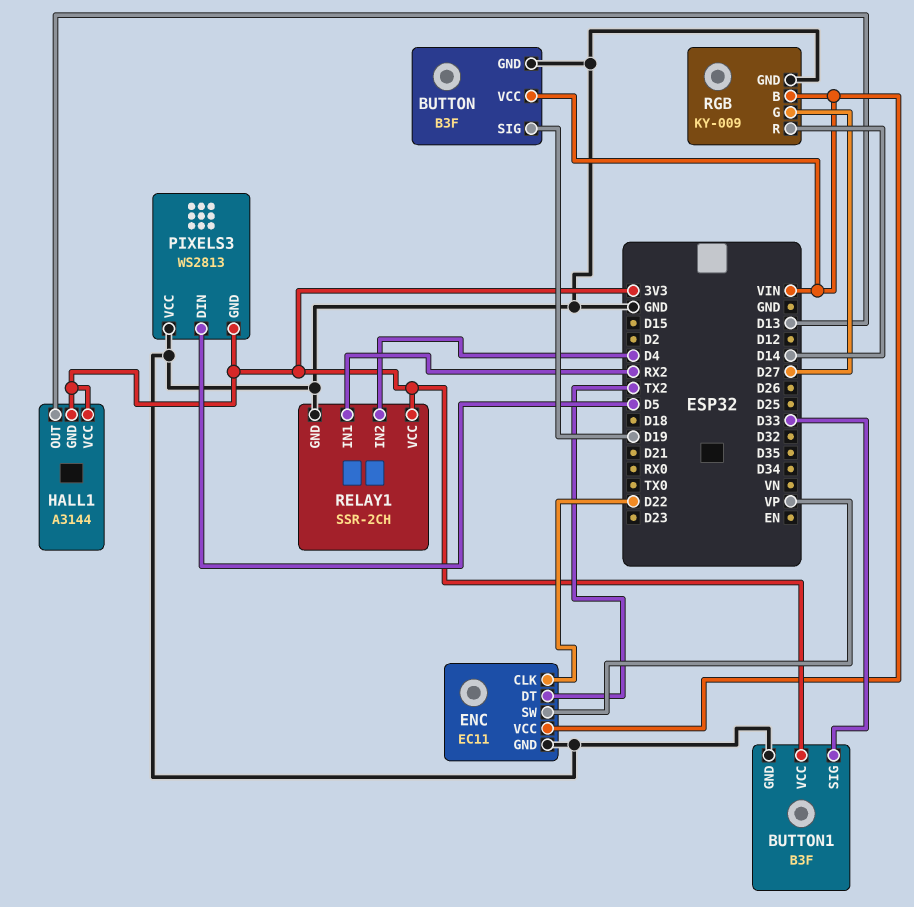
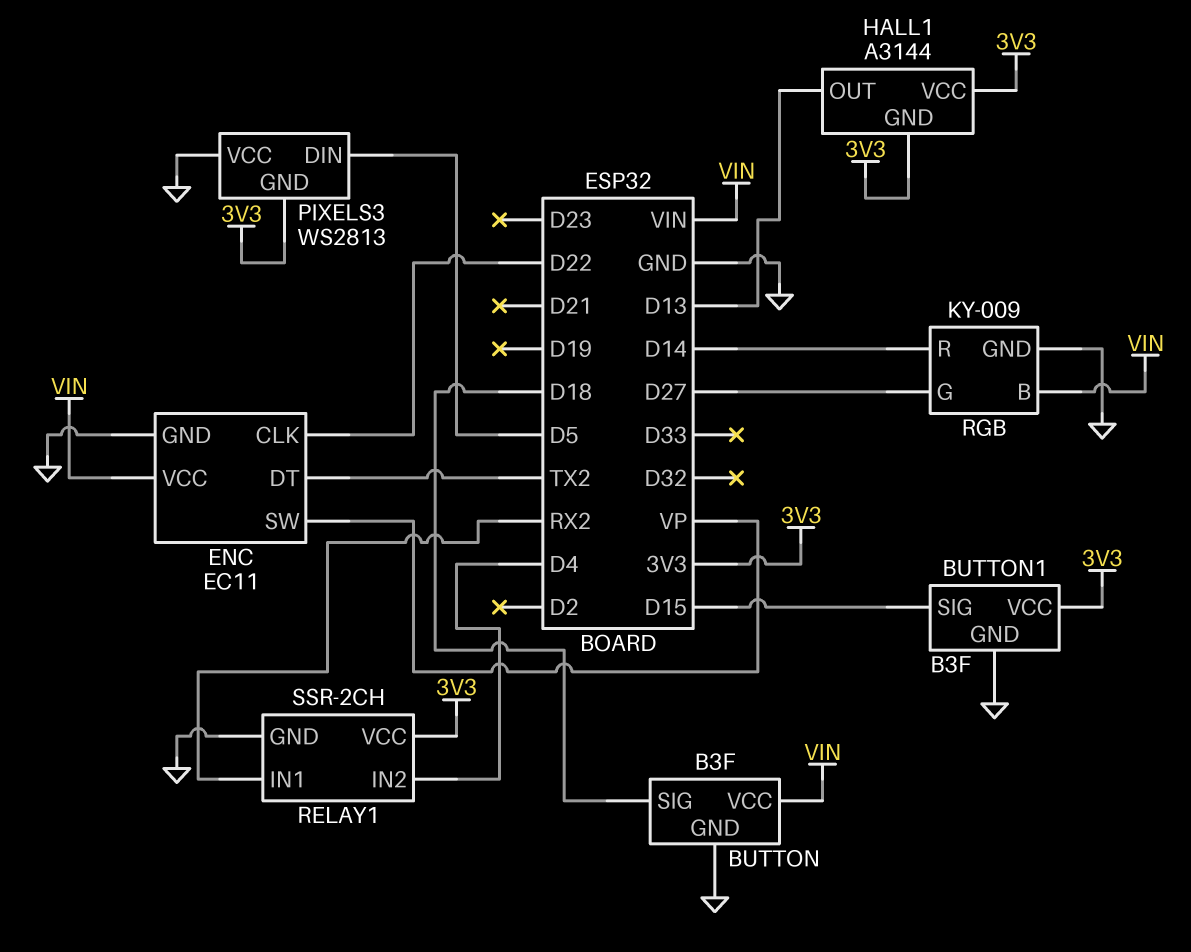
BUTTON pin SIG: D19 -> D18
BUTTON1 pin SIG: D33 -> D15

